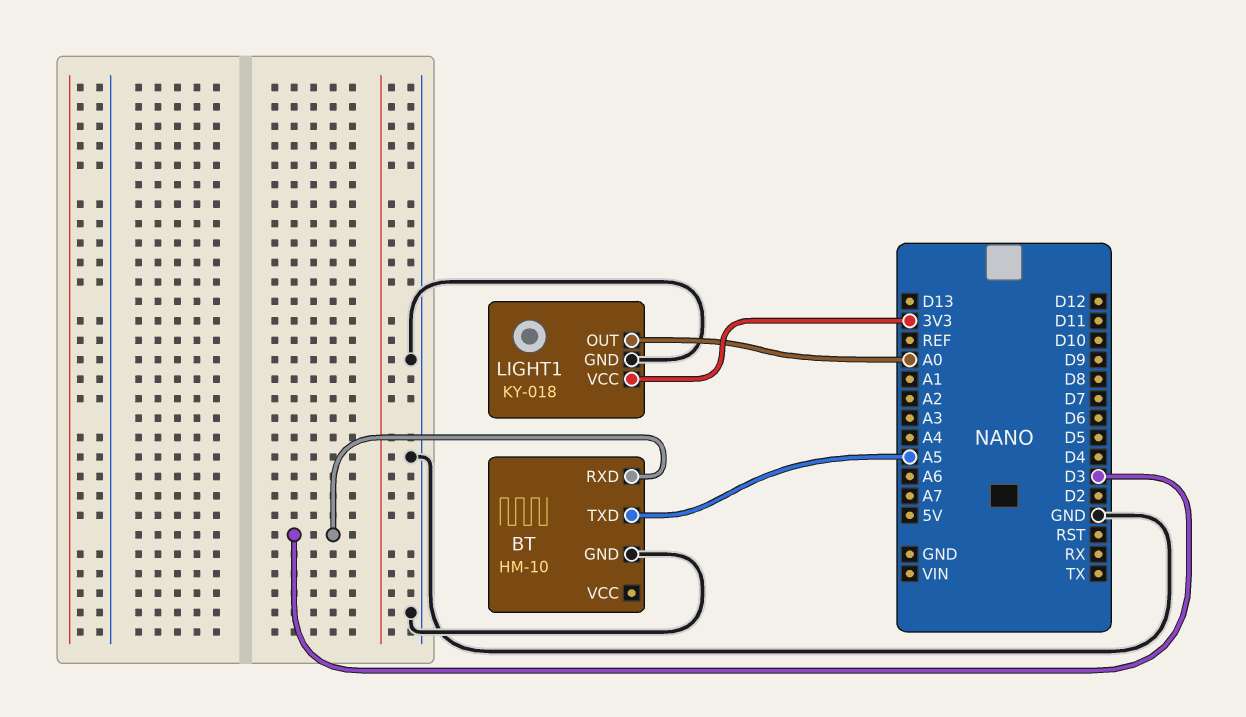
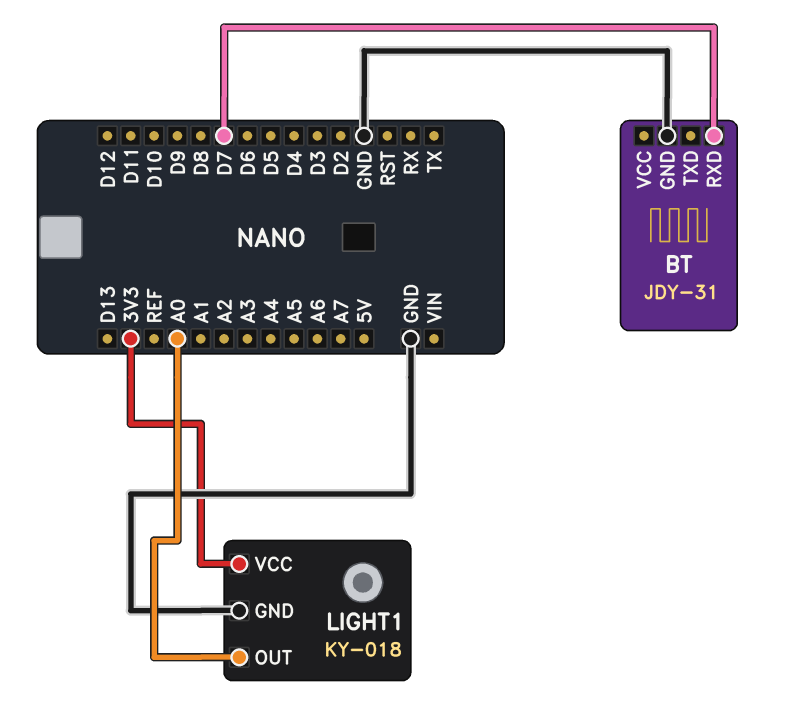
BT: HM-10 -> JDY-31
BT pin RXD: D3 -> D7
BT pin TXD: A5 -> none

